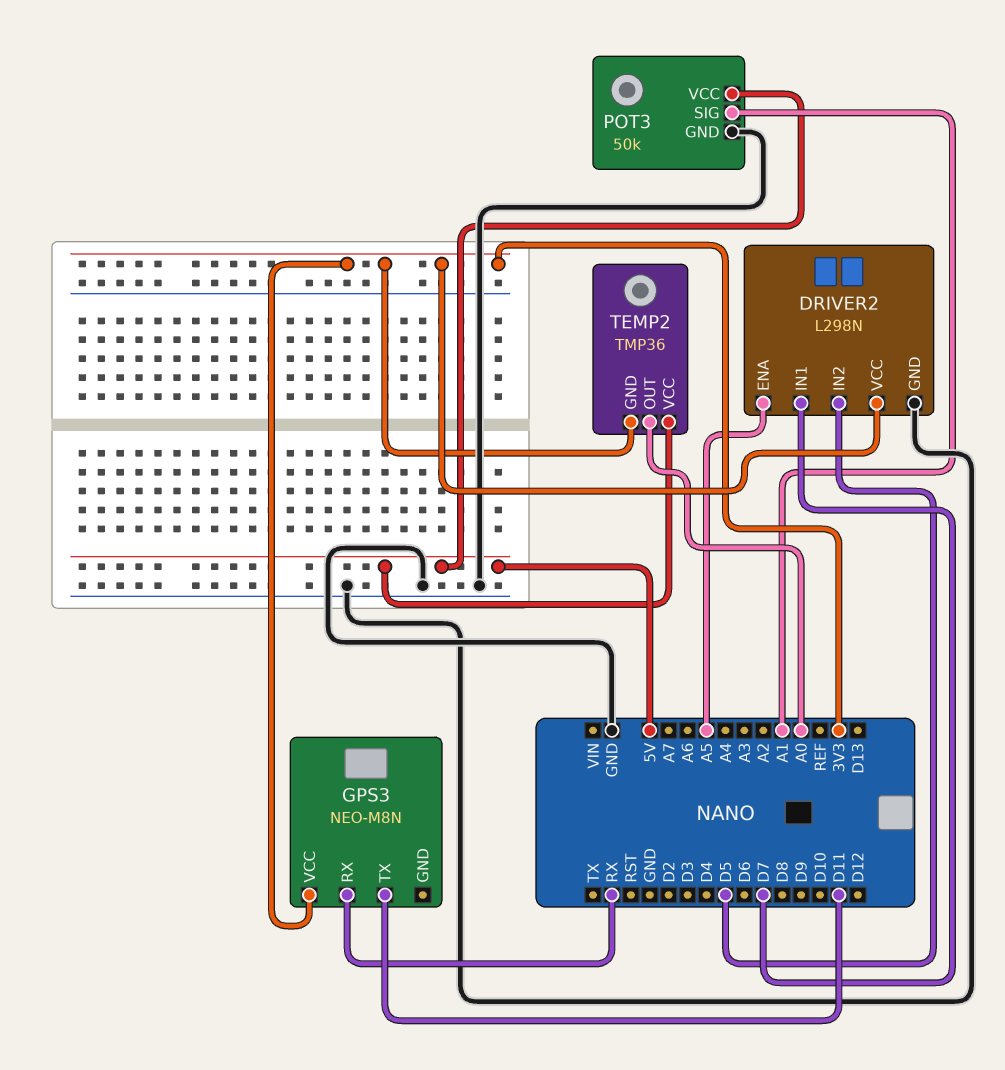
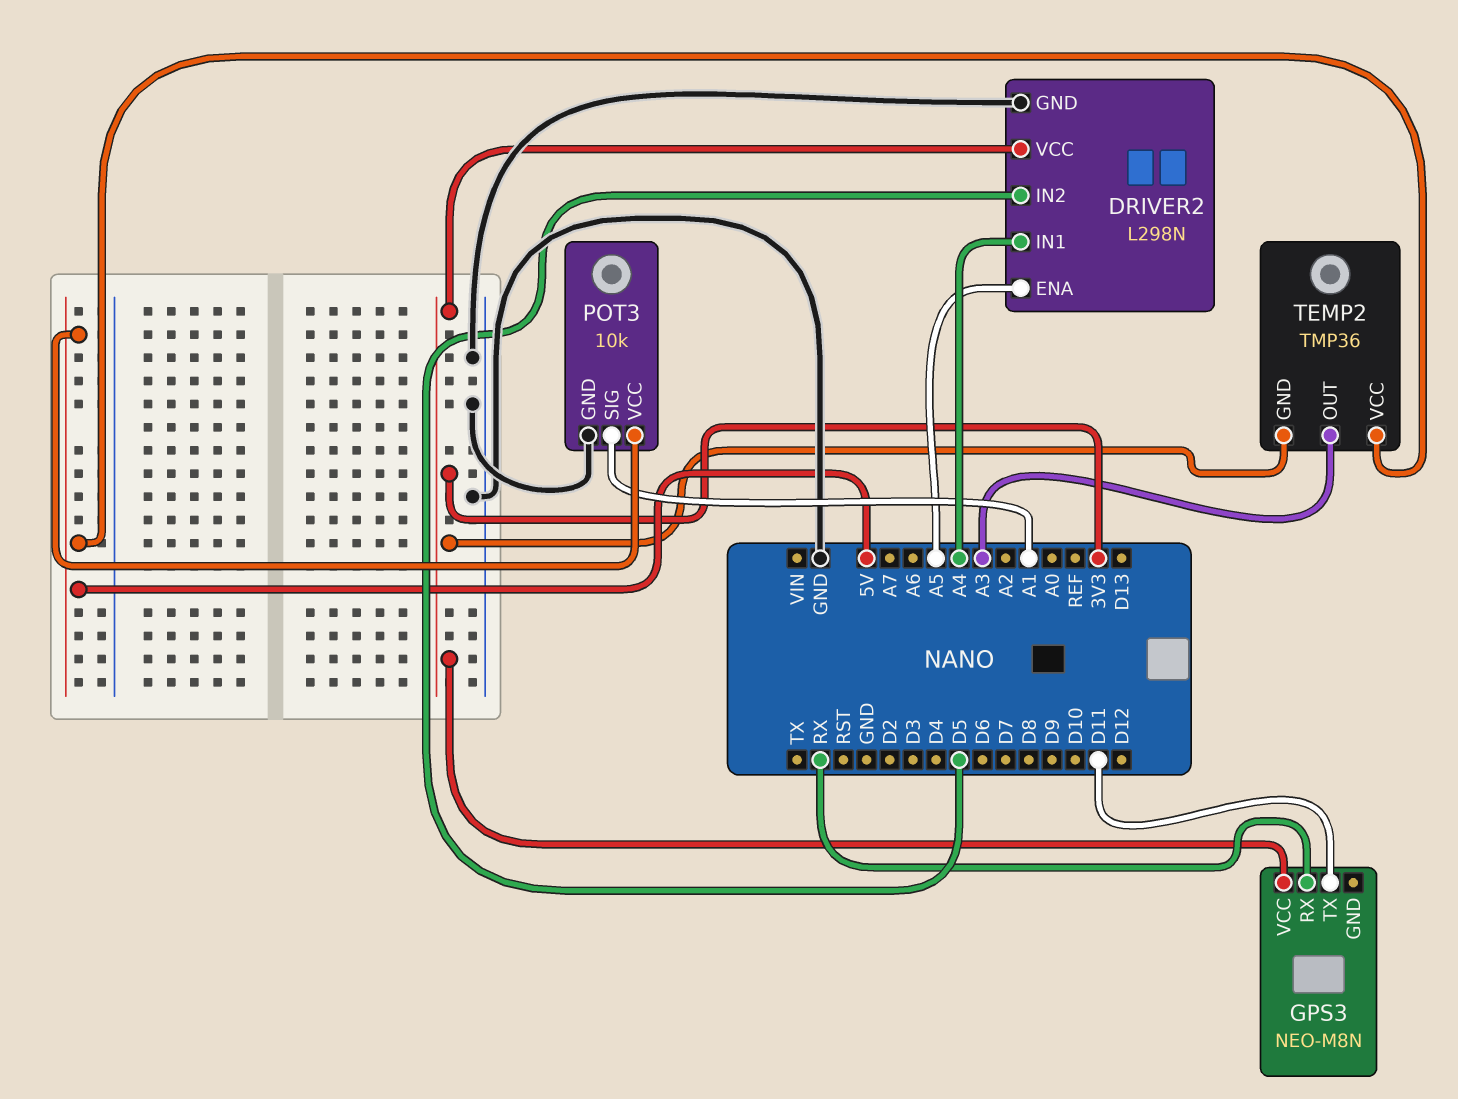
DRIVER2 pin IN1: D7 -> A4
POT3: 50k -> 10k
TEMP2 pin OUT: A0 -> A3

